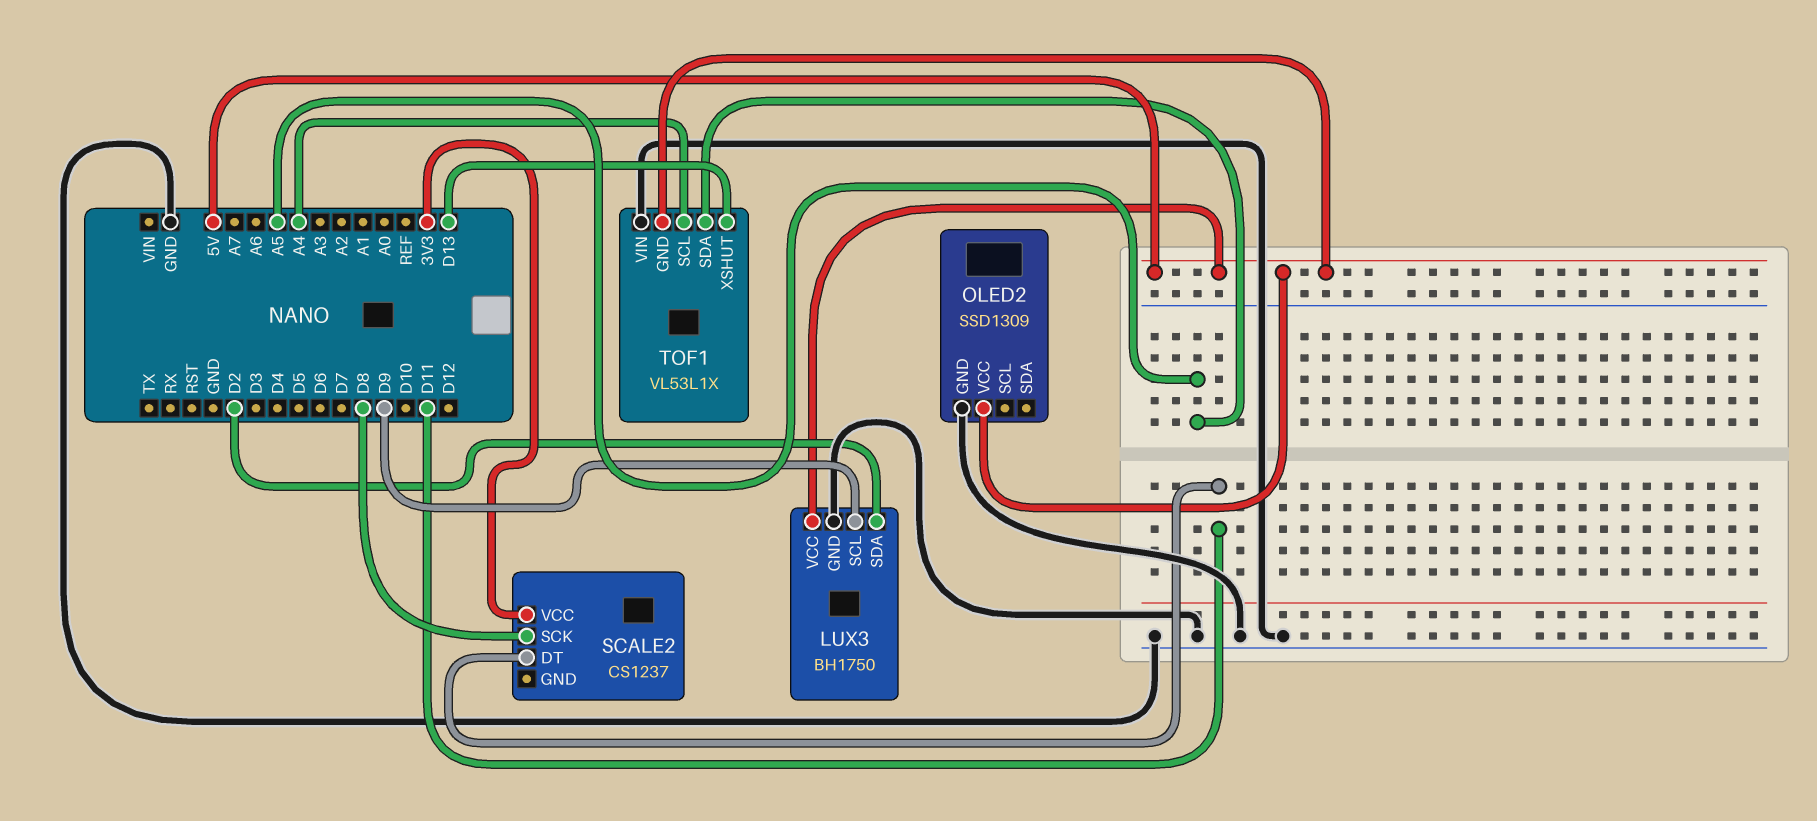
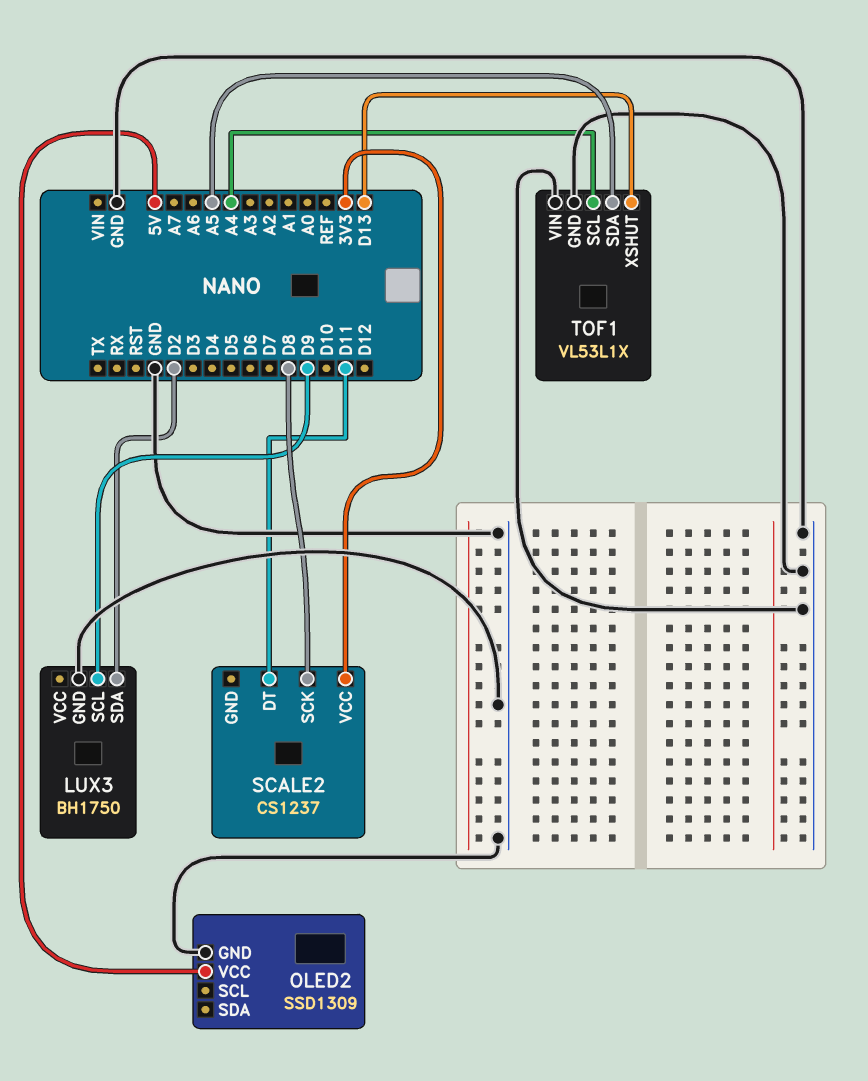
LUX3 pin VCC: 5V -> none
TOF1 pin GND: 5V -> GND

